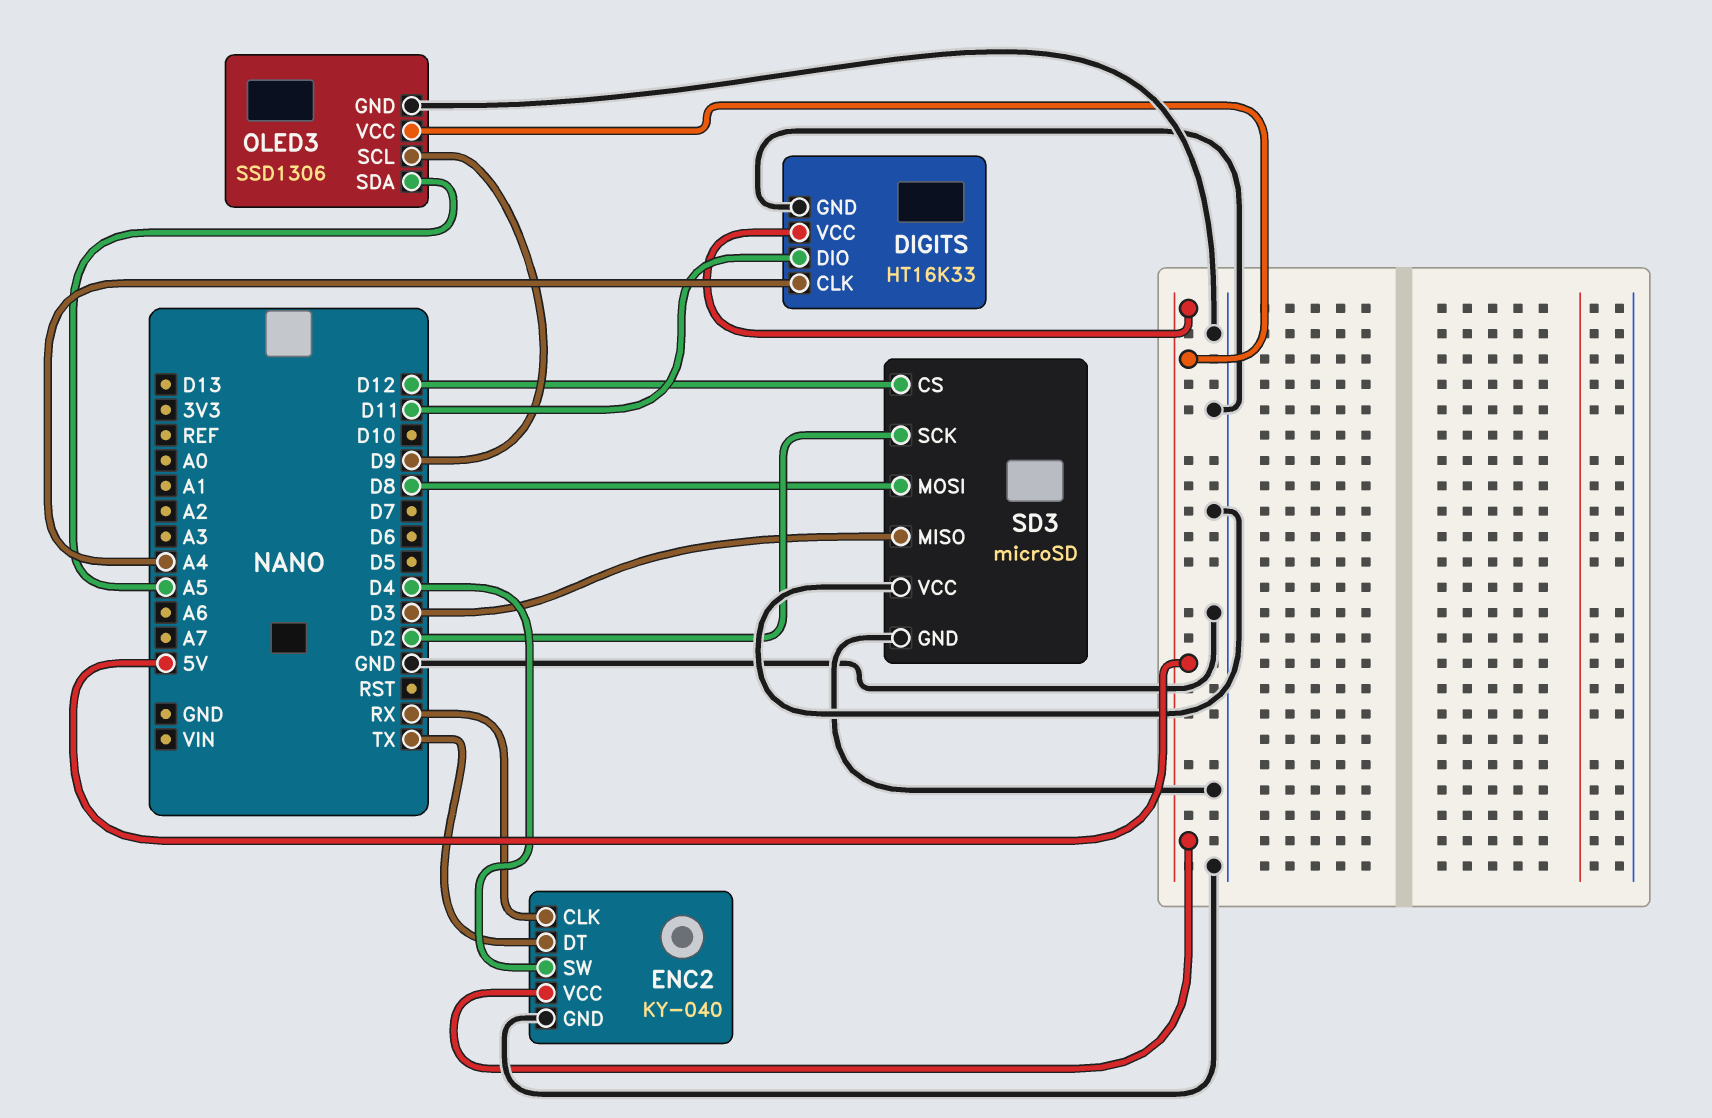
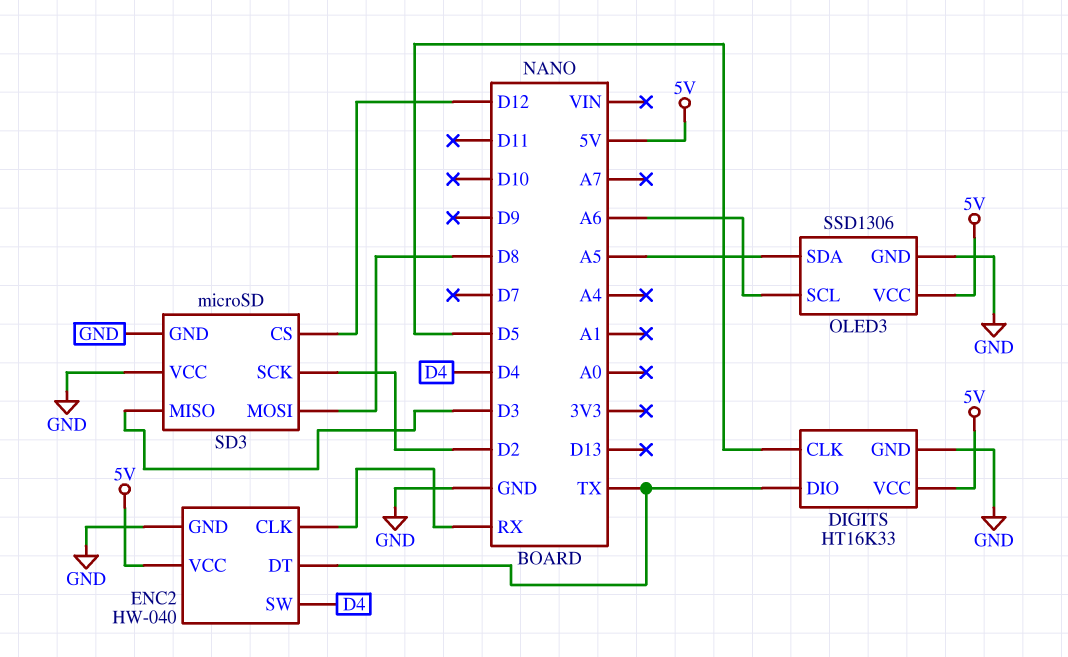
DIGITS pin CLK: A4 -> D5
DIGITS pin DIO: D11 -> TX
ENC2: KY-040 -> HW-040
OLED3 pin SCL: D9 -> A6

